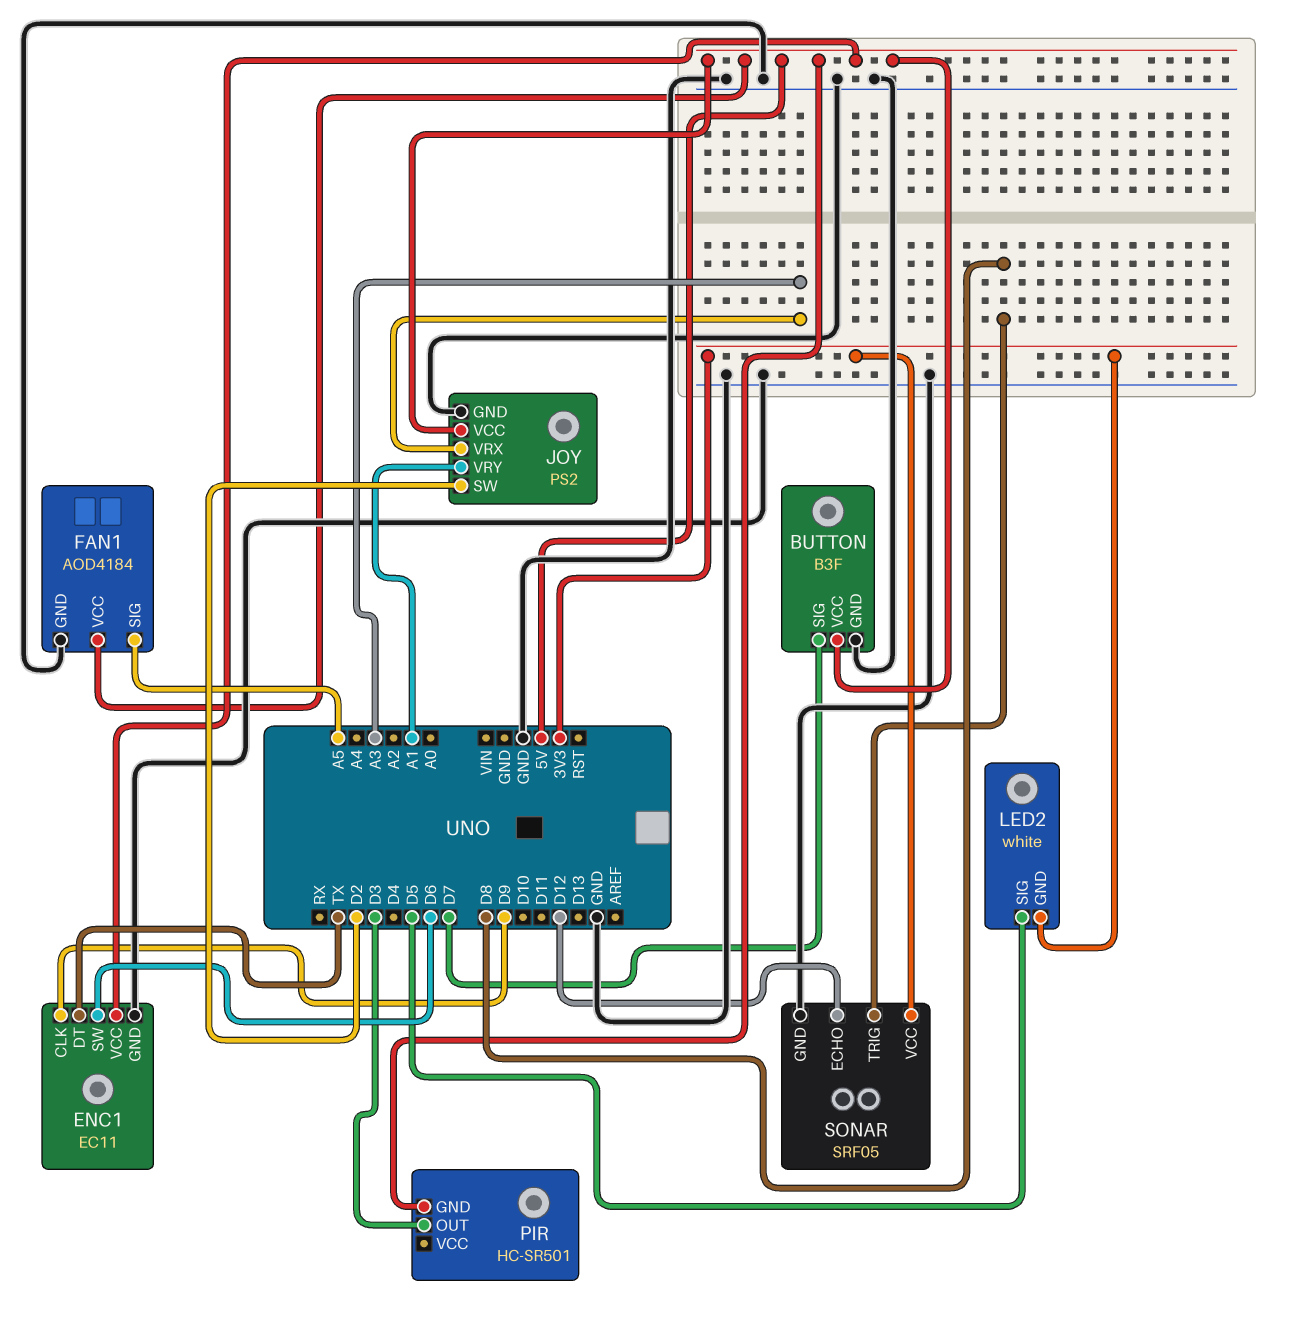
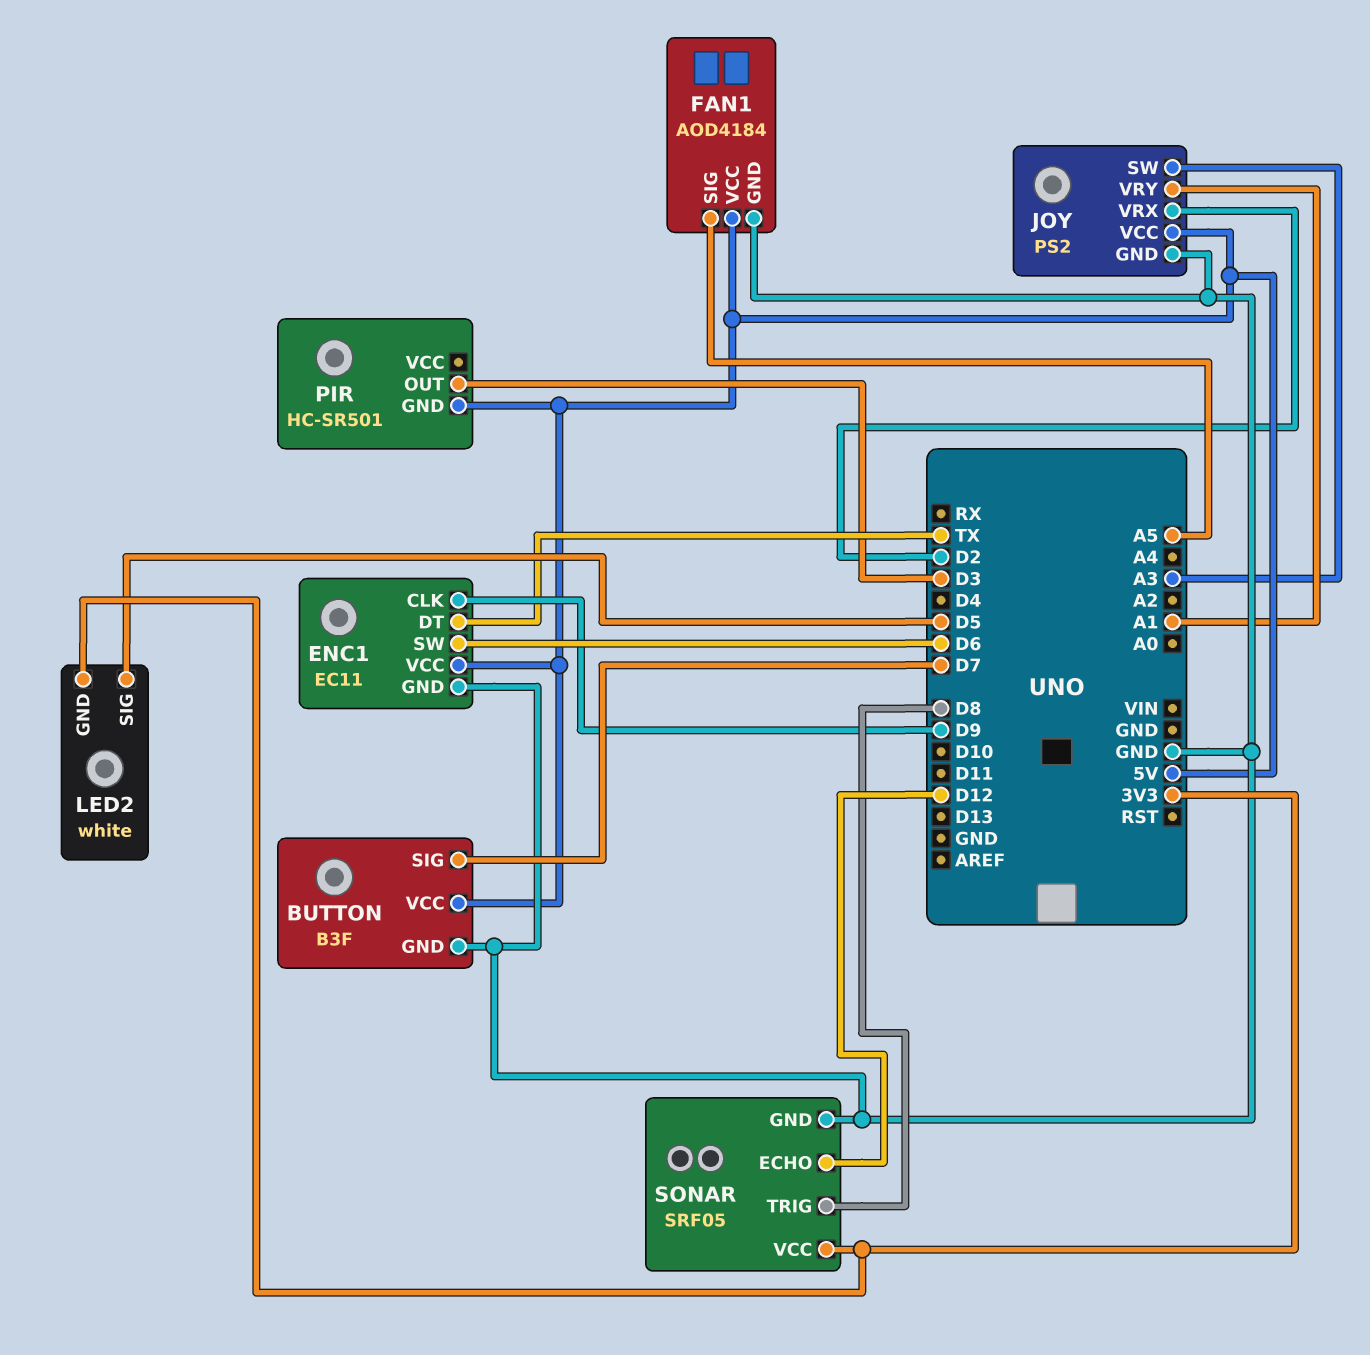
JOY pin SW: D2 -> A3
JOY pin VRX: A3 -> D2

